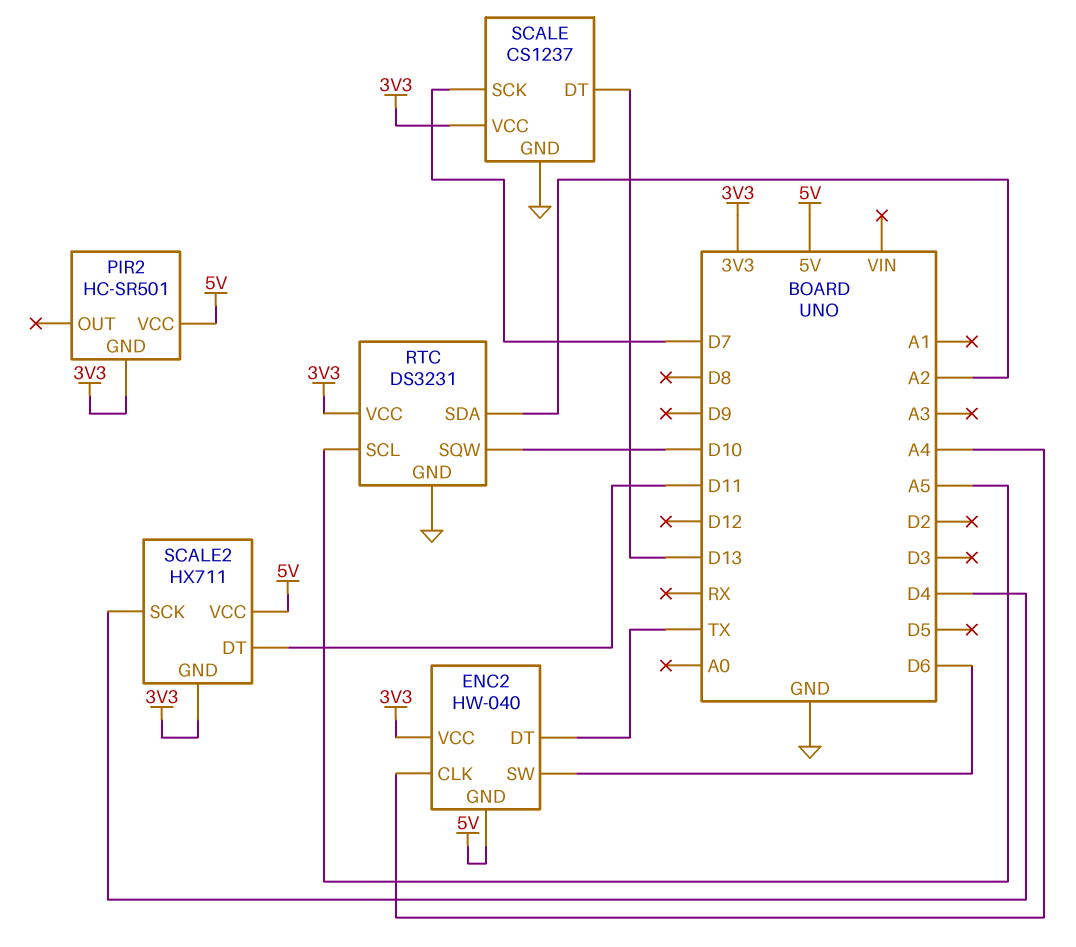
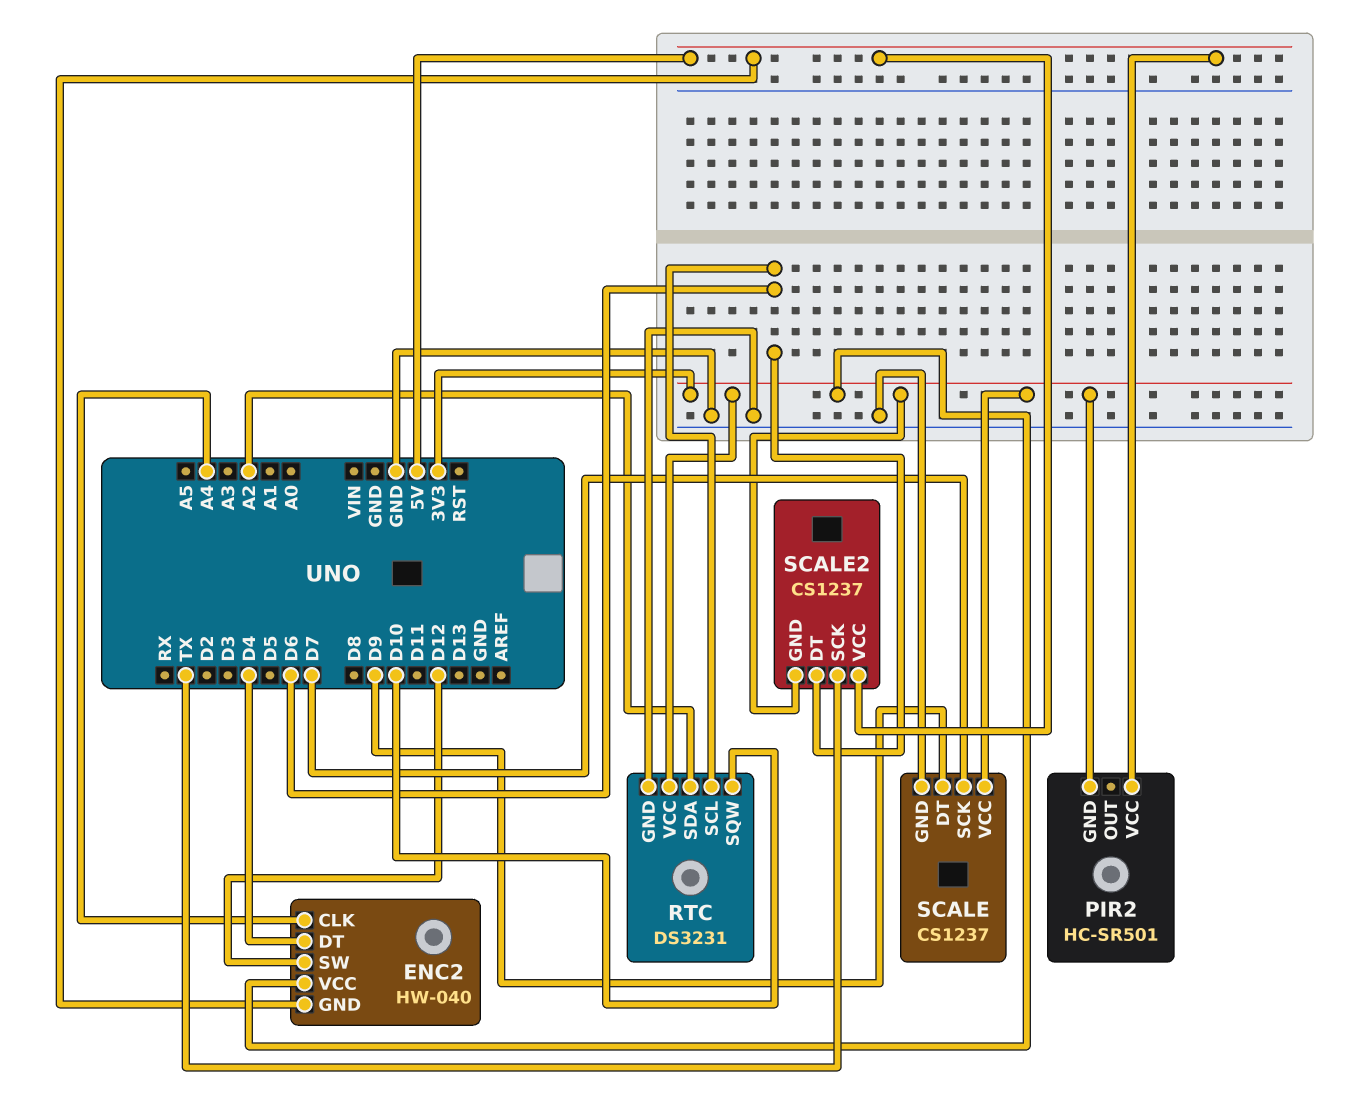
ENC2 pin DT: TX -> D4
ENC2 pin SW: D6 -> D12
RTC pin SCL: A5 -> D6
SCALE pin DT: D13 -> D9
SCALE2: HX711 -> CS1237
SCALE2 pin DT: D11 -> D6
SCALE2 pin SCK: D4 -> TX

